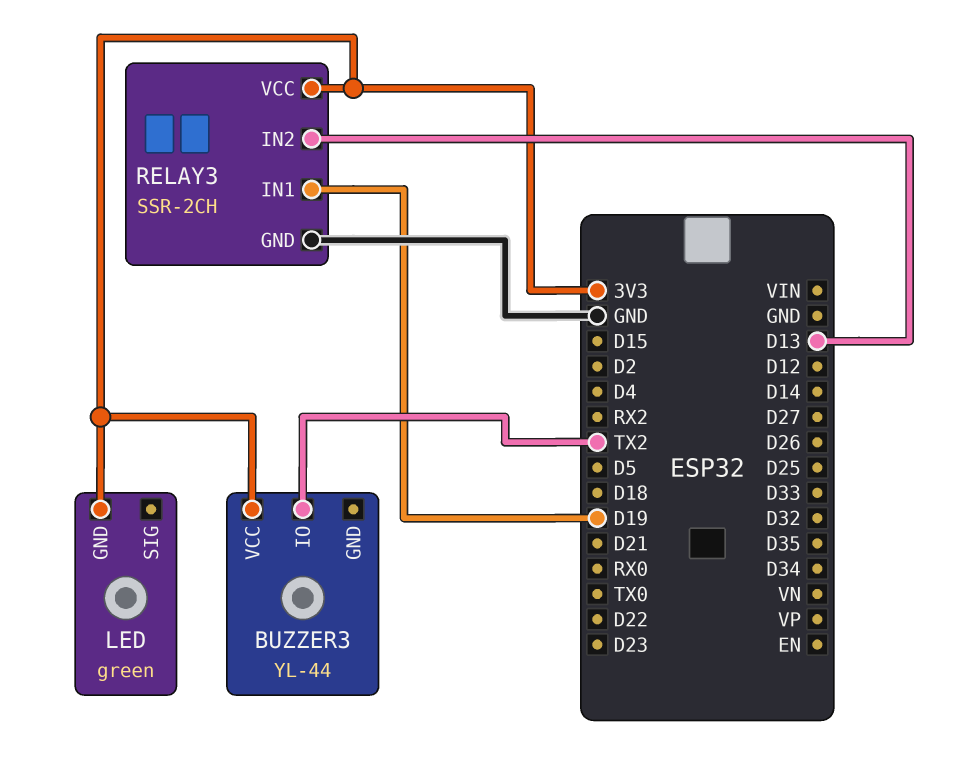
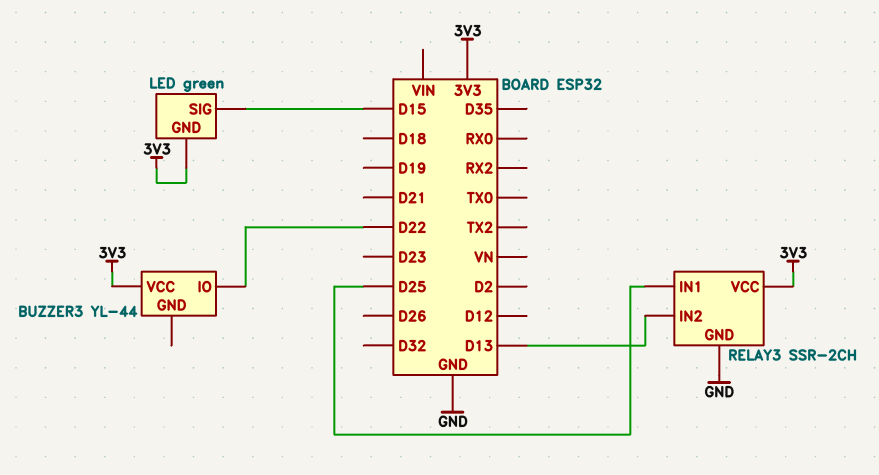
BUZZER3 pin IO: TX2 -> D22
LED pin SIG: none -> D15
RELAY3 pin IN1: D19 -> D25

